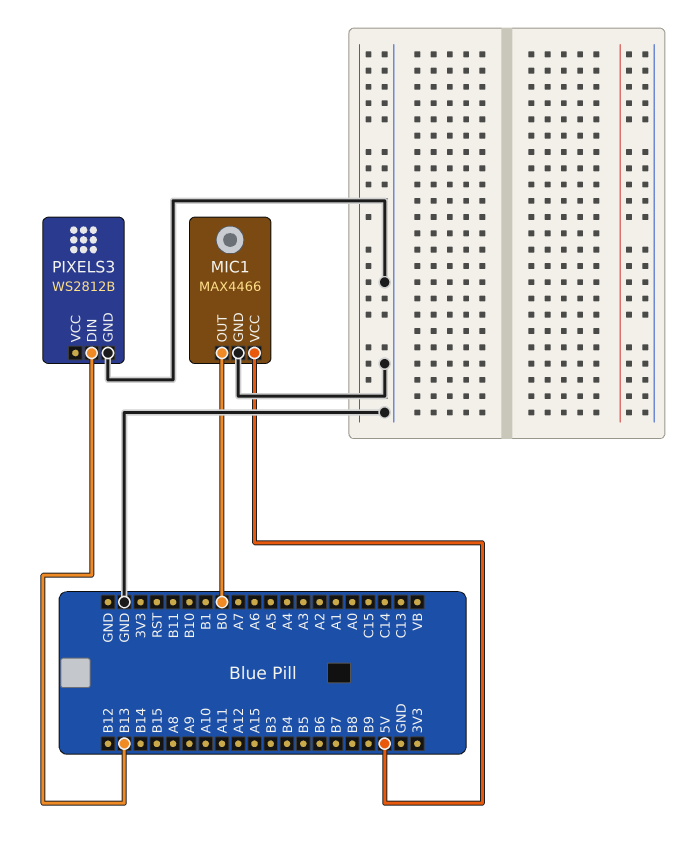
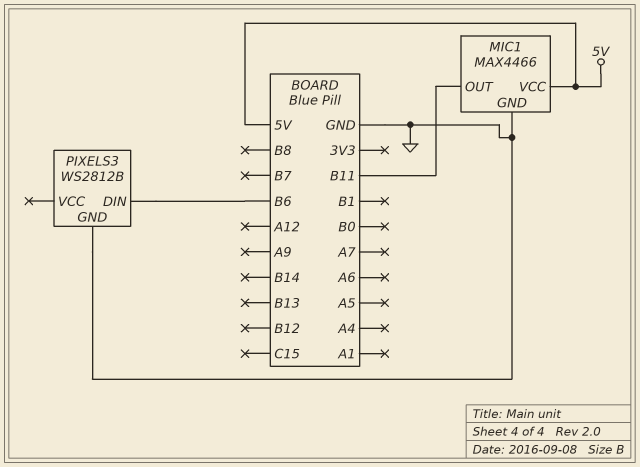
MIC1 pin OUT: B0 -> B11
PIXELS3 pin DIN: B13 -> B6

